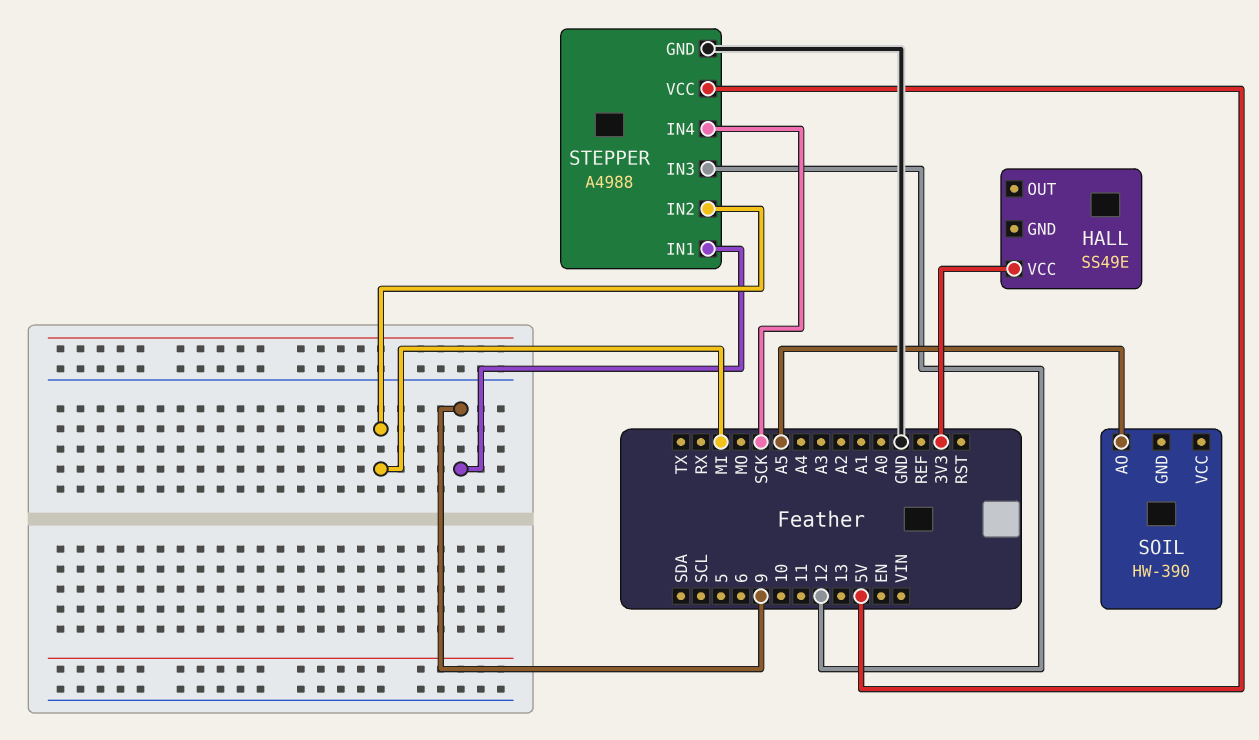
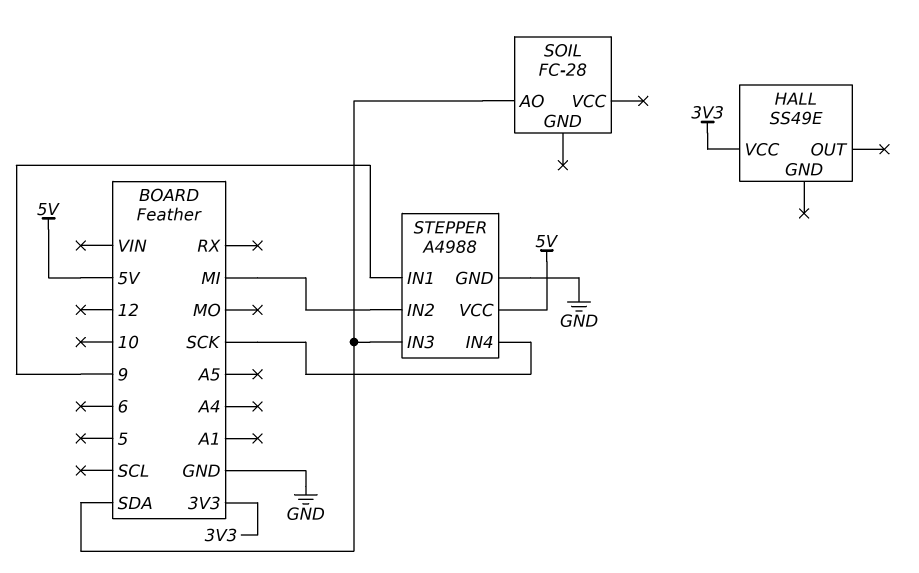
SOIL: HW-390 -> FC-28
SOIL pin AO: A5 -> SDA
STEPPER pin IN3: 12 -> SDA

